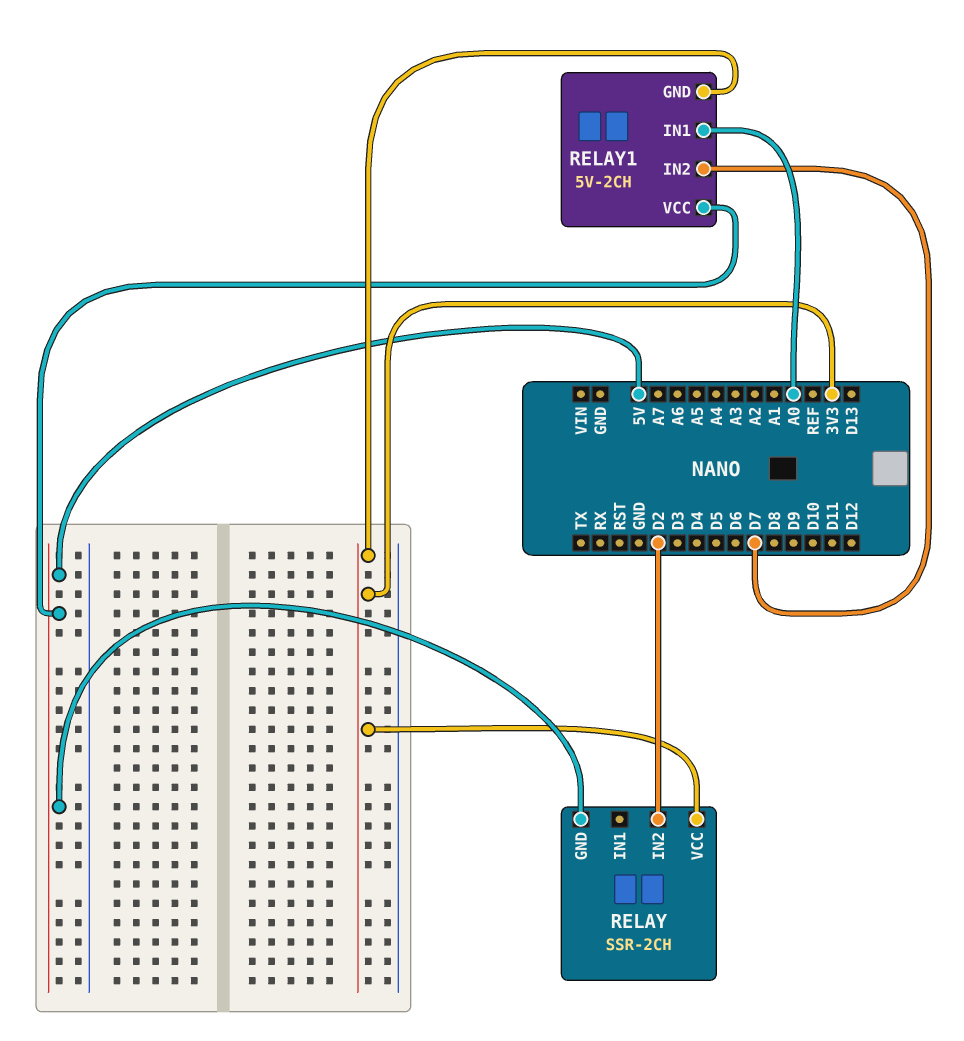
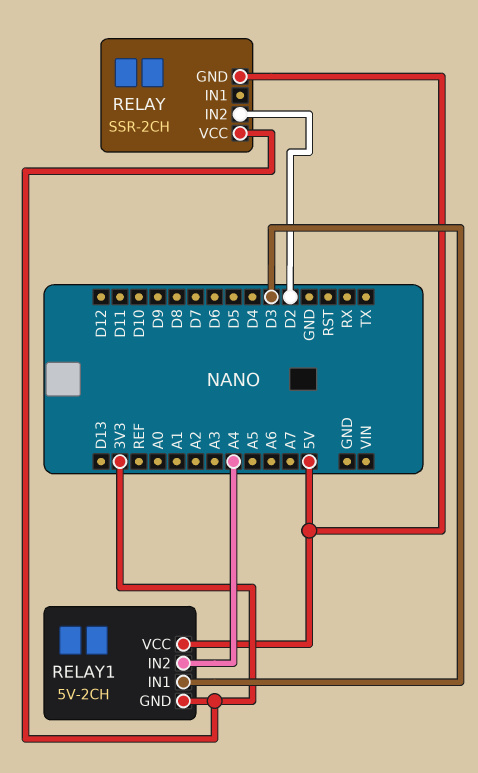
RELAY1 pin IN1: A0 -> D3
RELAY1 pin IN2: D7 -> A4

